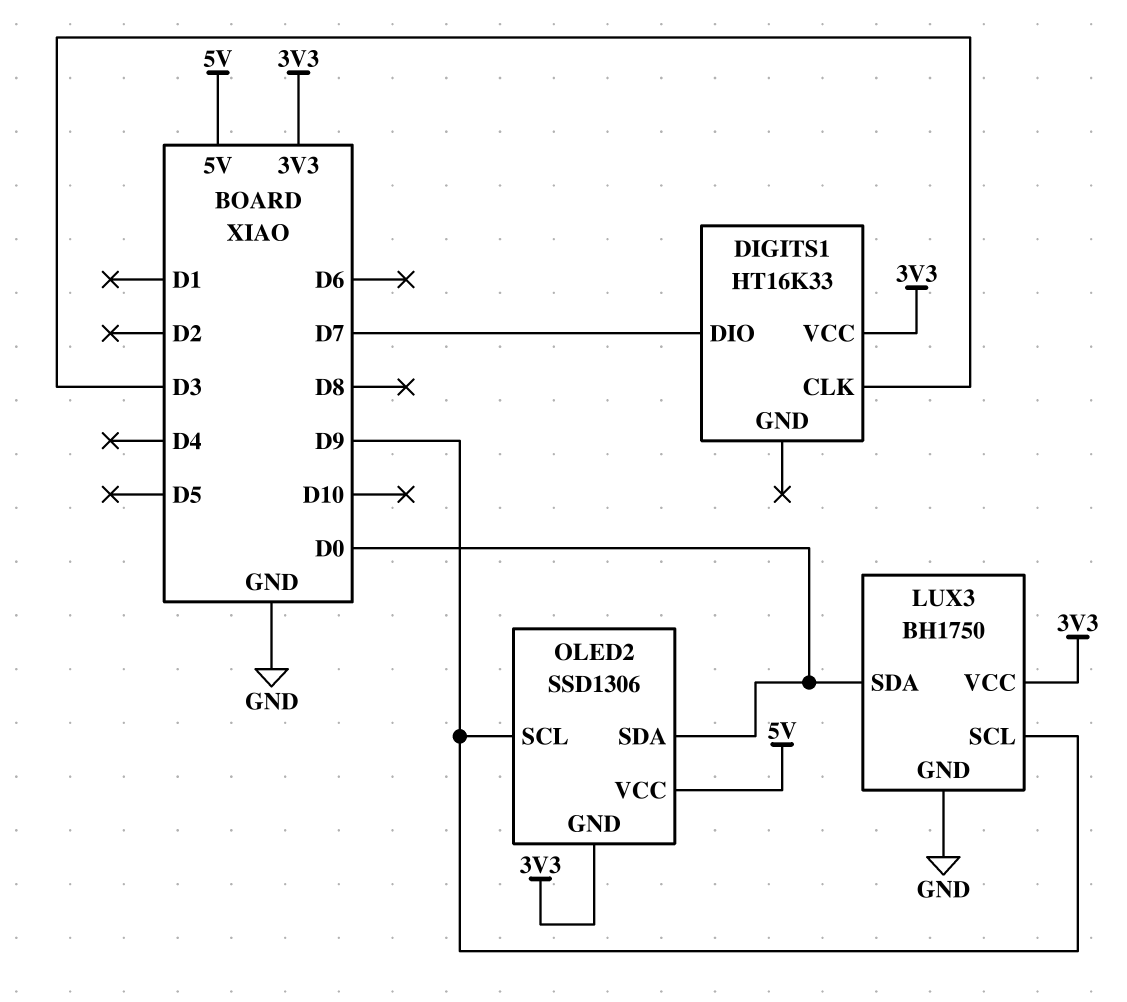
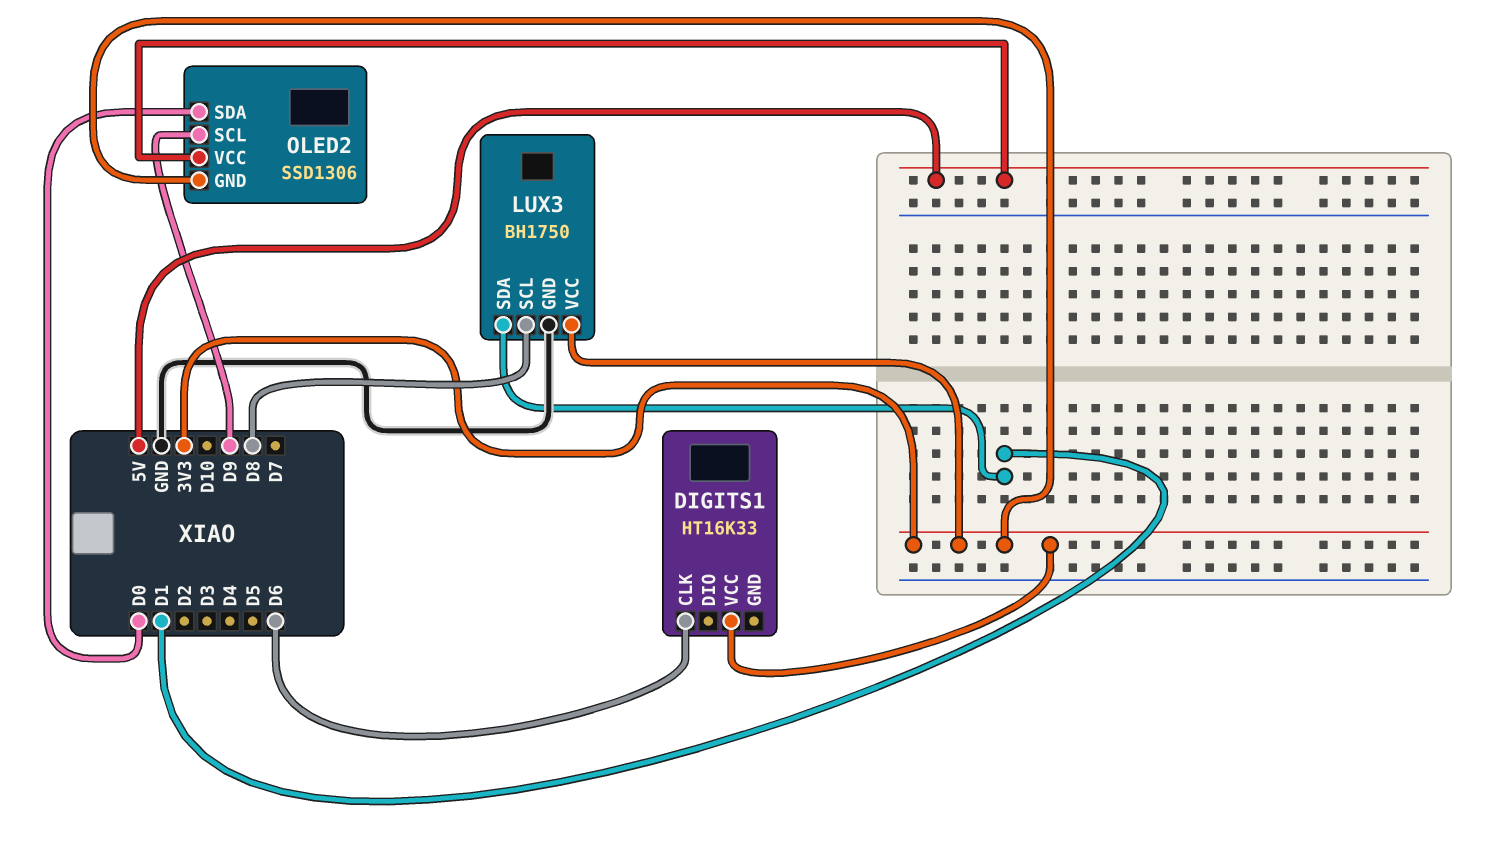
DIGITS1 pin CLK: D3 -> D6
DIGITS1 pin DIO: D7 -> none
LUX3 pin SCL: D9 -> D8
LUX3 pin SDA: D0 -> D1

